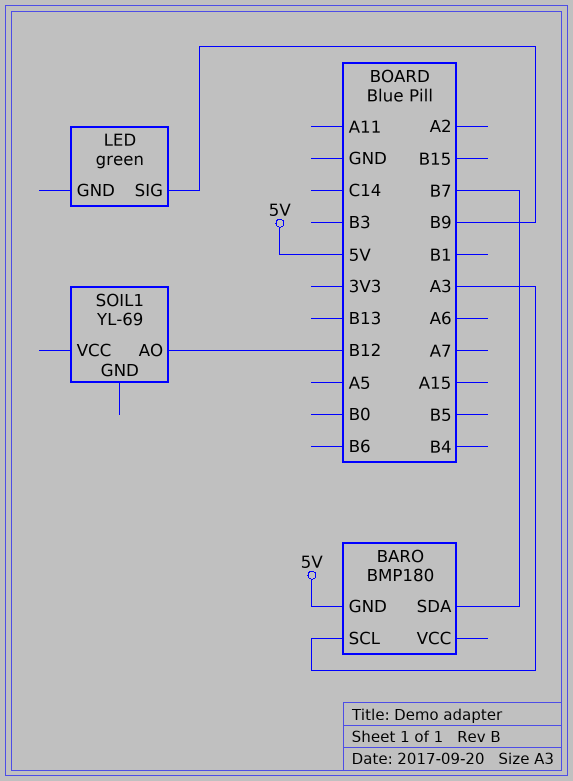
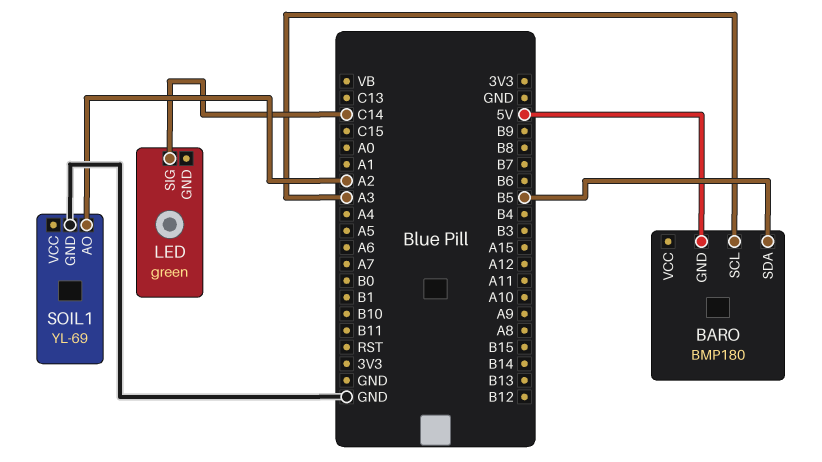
BARO pin SDA: B7 -> B5
LED pin SIG: B9 -> C14
SOIL1 pin AO: B12 -> A2
SOIL1 pin GND: none -> GND

